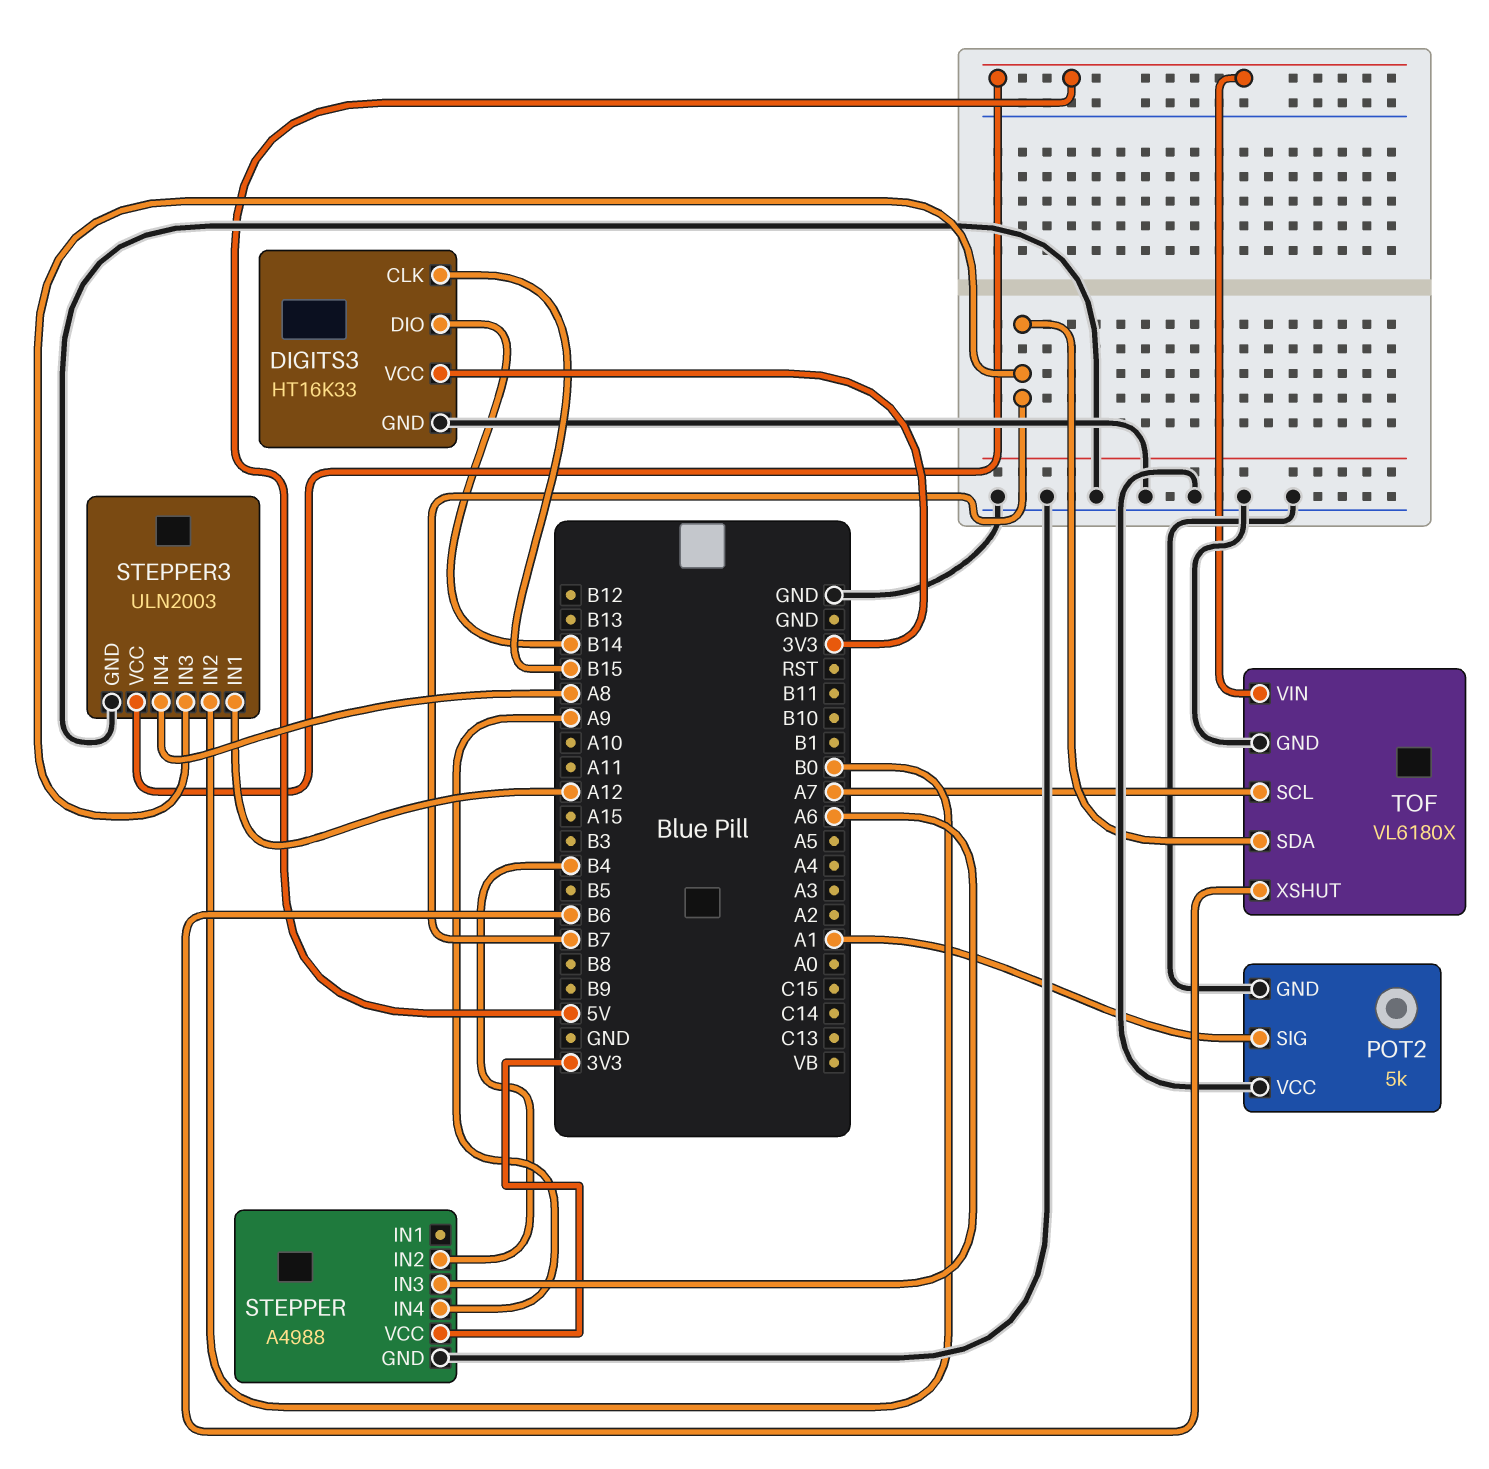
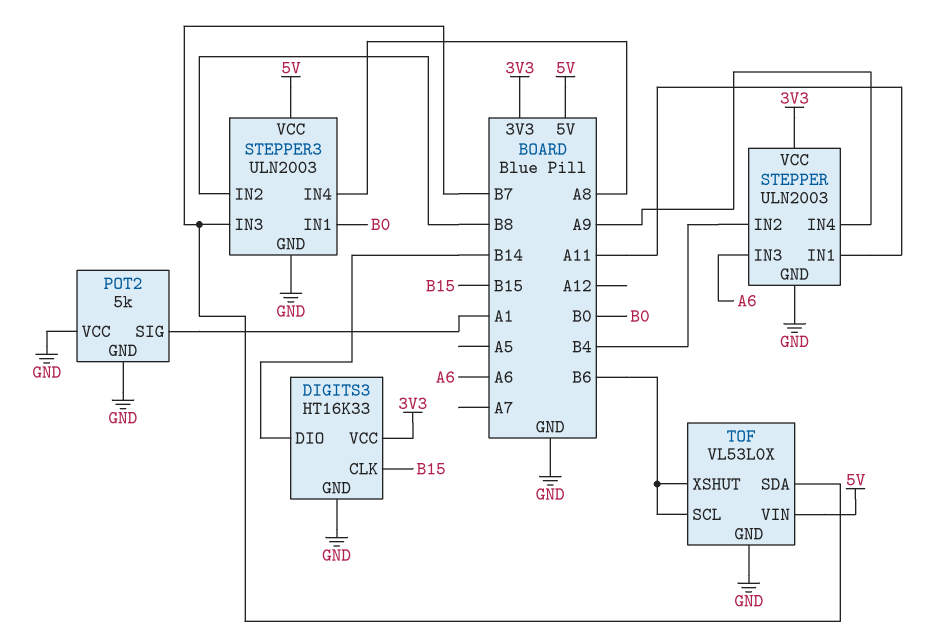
STEPPER: A4988 -> ULN2003
STEPPER pin IN1: none -> A11
STEPPER3 pin IN1: A12 -> B0
STEPPER3 pin IN2: B0 -> B8
TOF: VL6180X -> VL53L0X
TOF pin SCL: A7 -> B6

